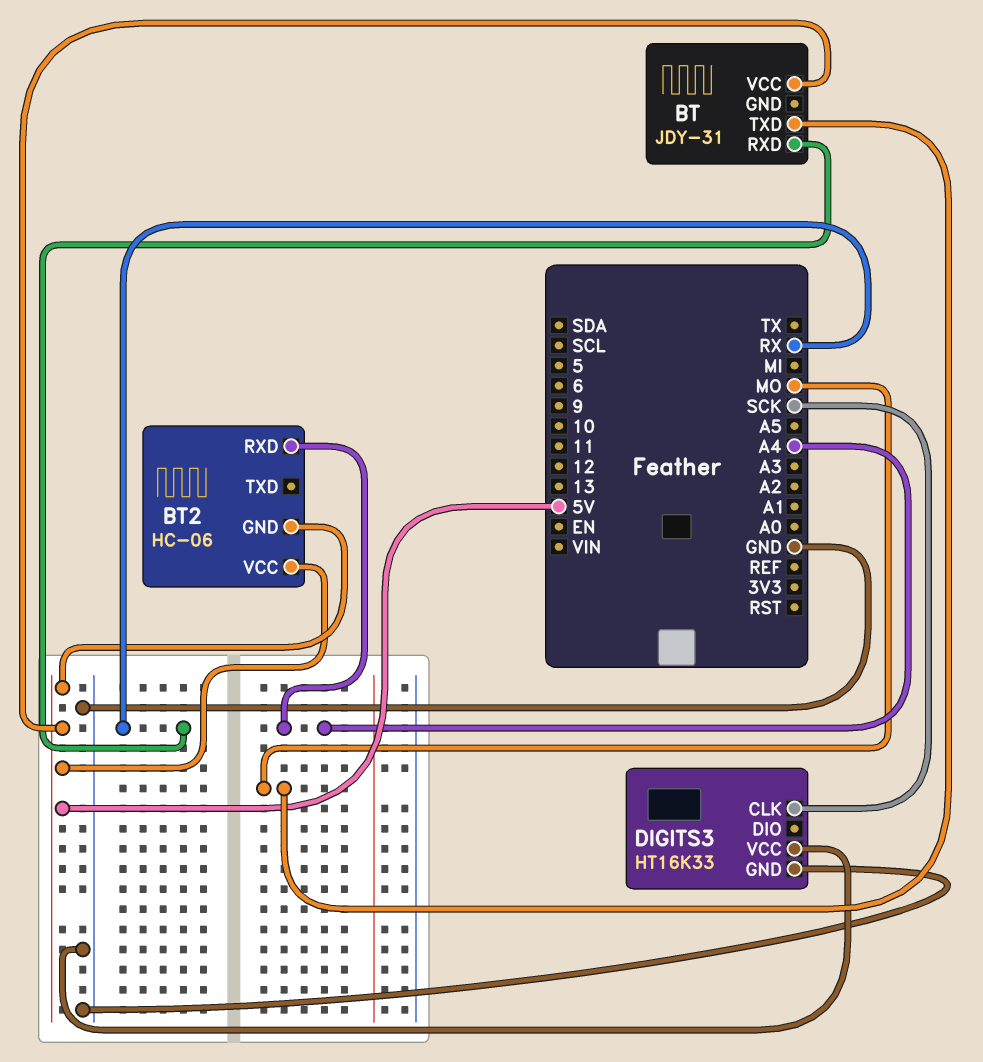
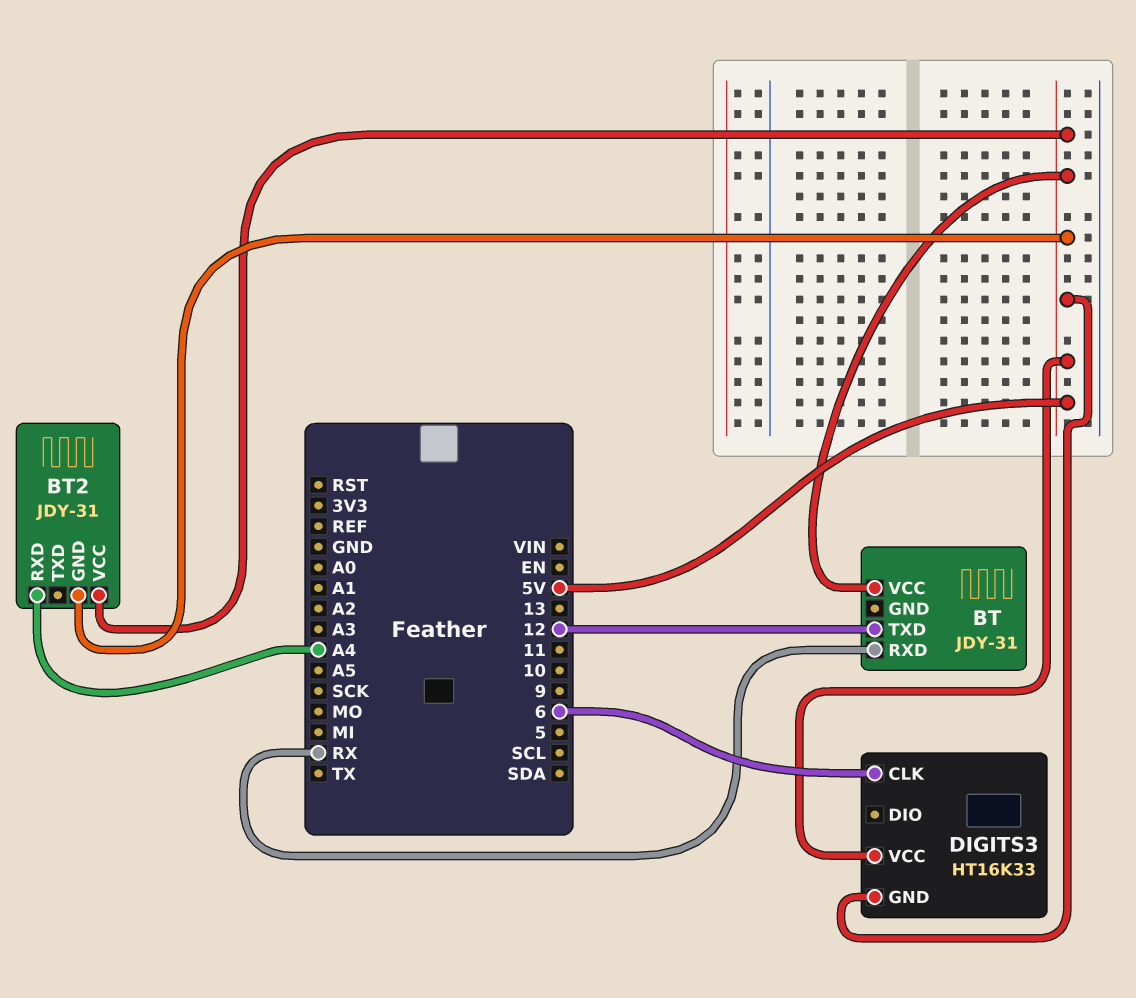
BT pin TXD: MO -> 12
BT2: HC-06 -> JDY-31
DIGITS3 pin CLK: SCK -> 6
DIGITS3 pin GND: GND -> 5V
DIGITS3 pin VCC: GND -> 5V

